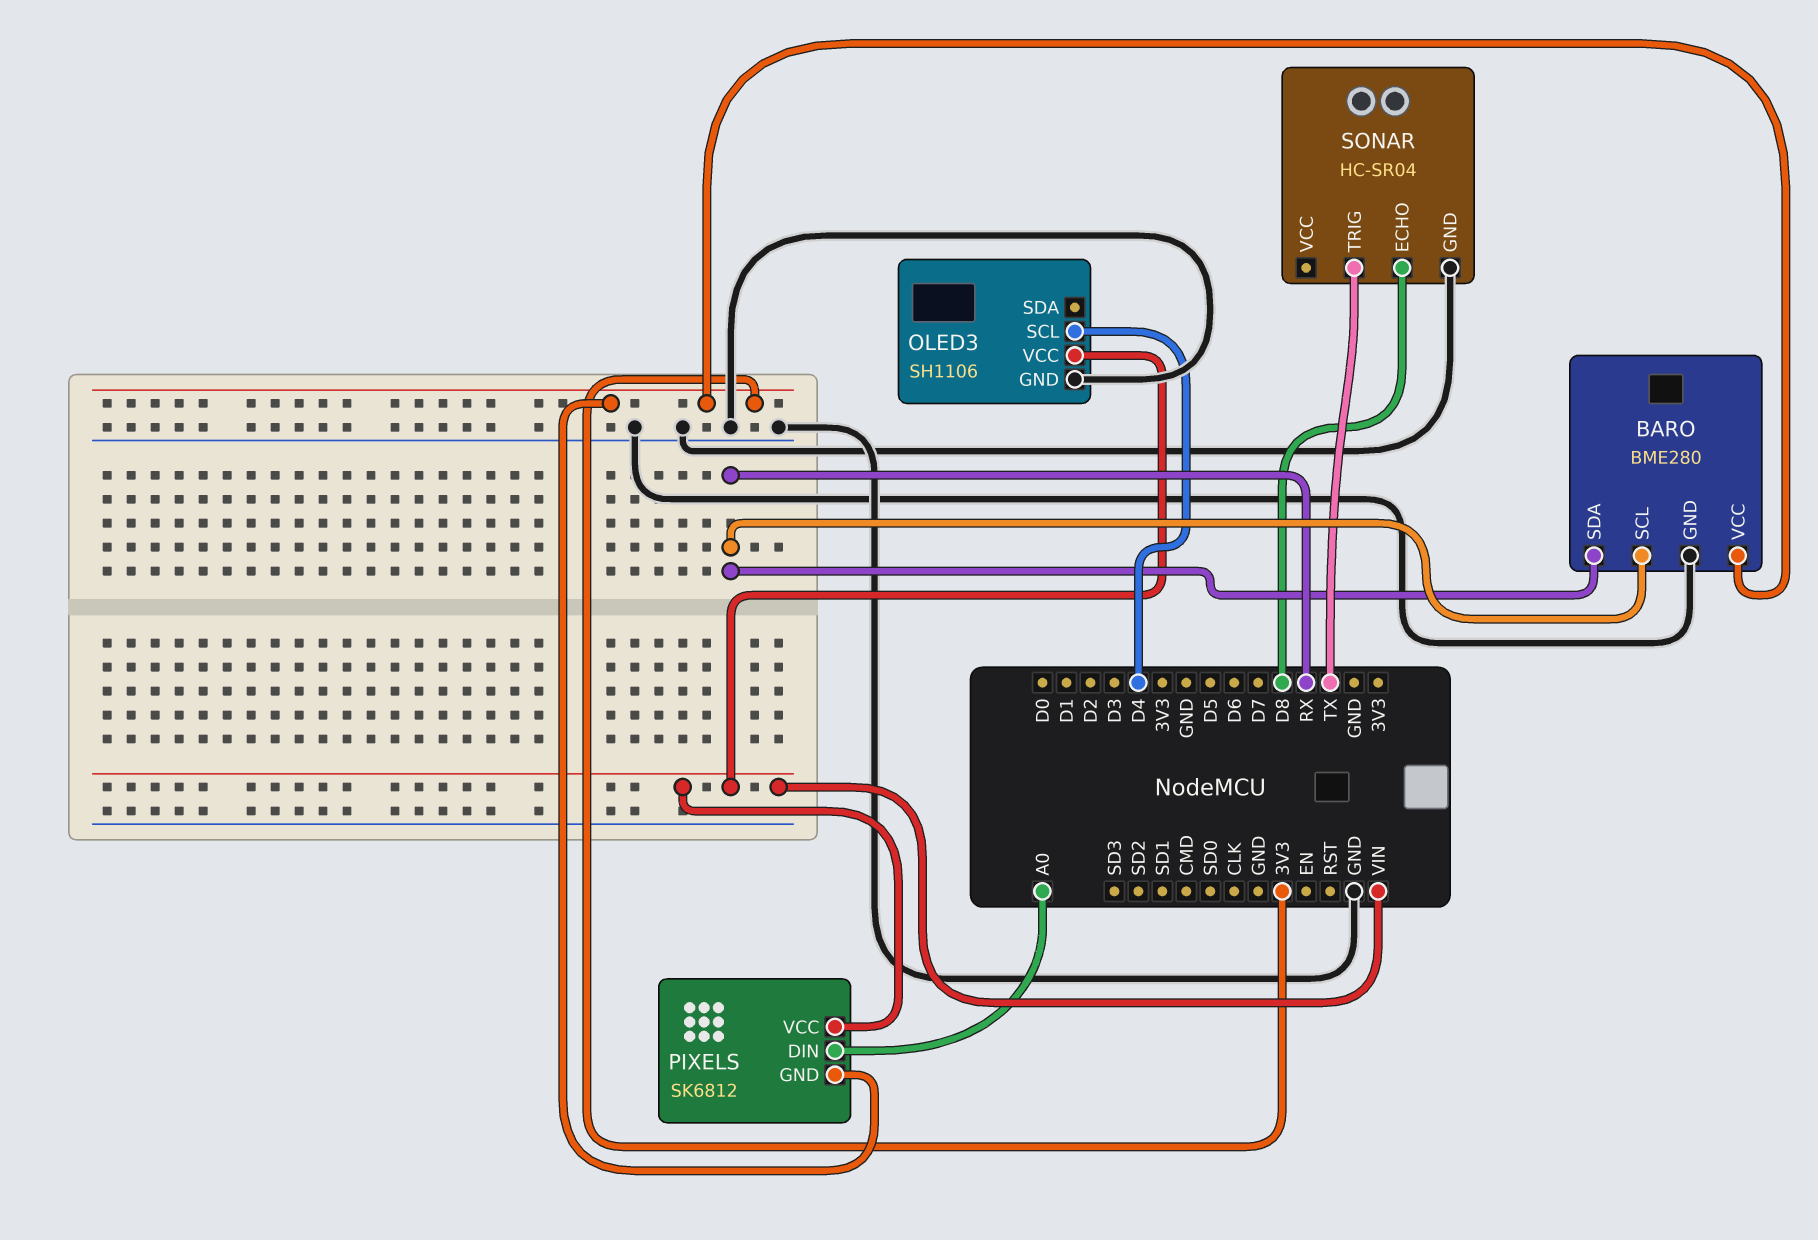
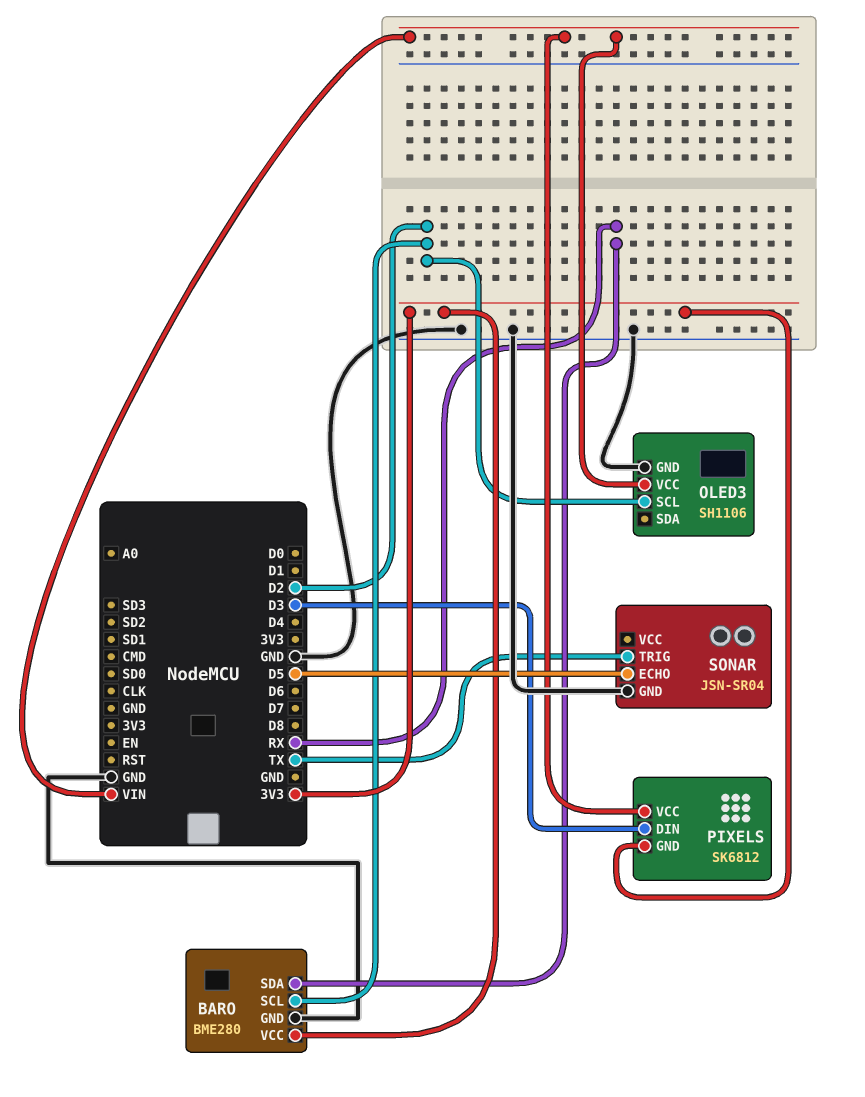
BARO pin SCL: RX -> D2
OLED3 pin SCL: D4 -> D2
PIXELS pin DIN: A0 -> D3
SONAR: HC-SR04 -> JSN-SR04
SONAR pin ECHO: D8 -> D5

